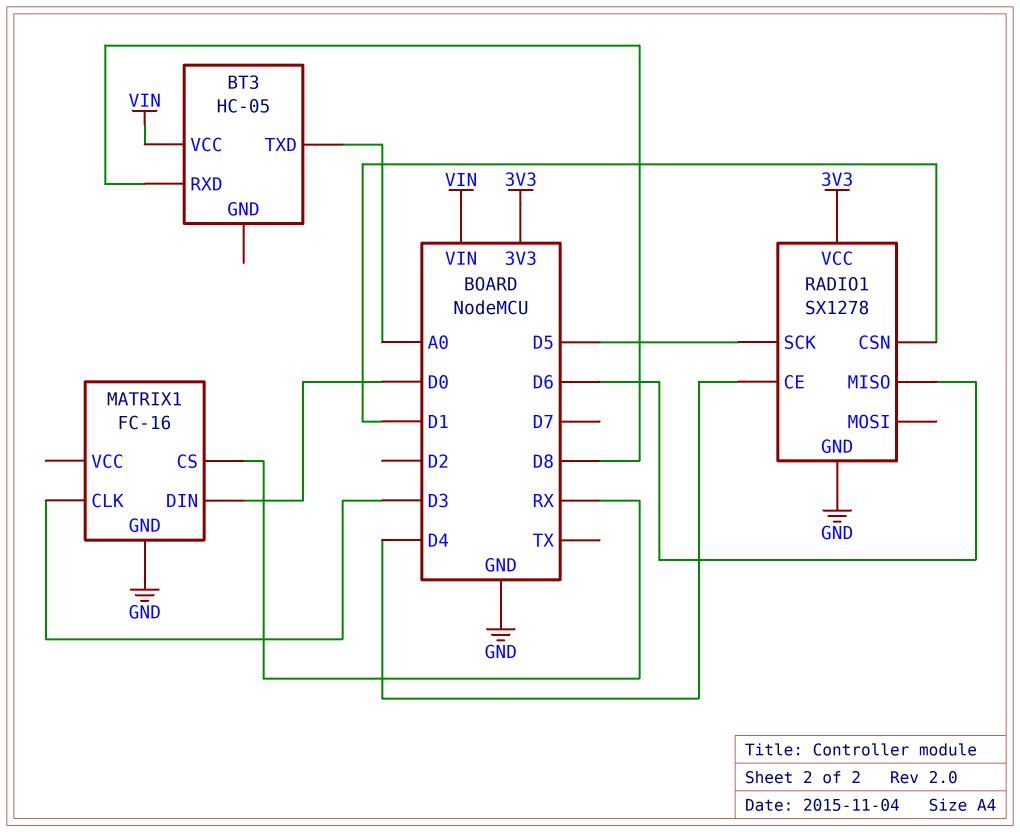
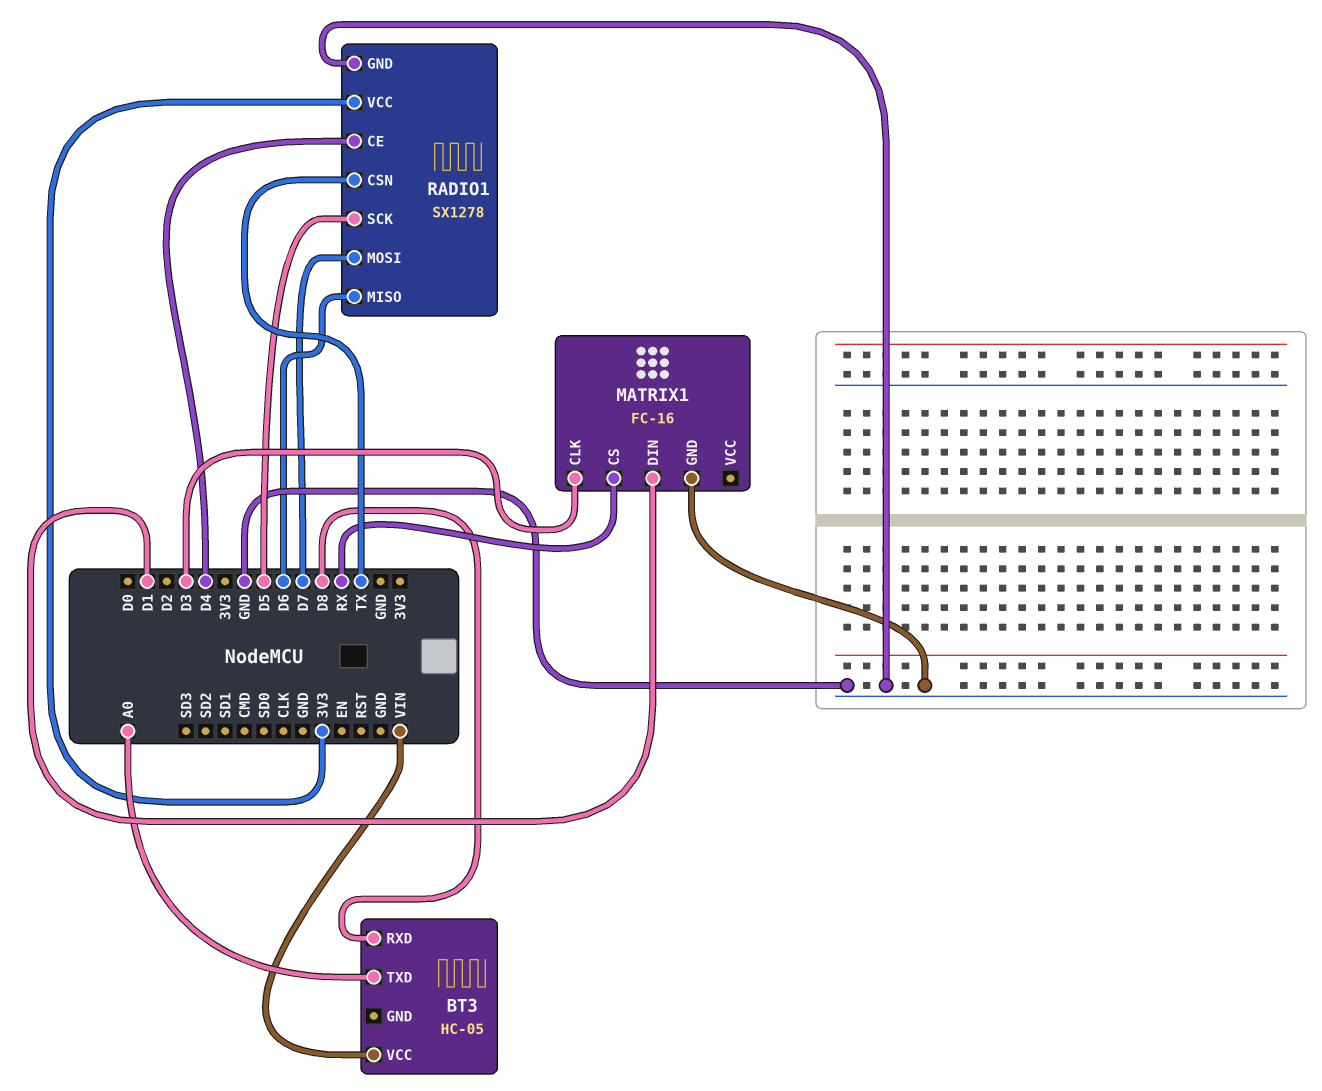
MATRIX1 pin DIN: D0 -> D1
RADIO1 pin CSN: D1 -> TX
RADIO1 pin MOSI: none -> D7

